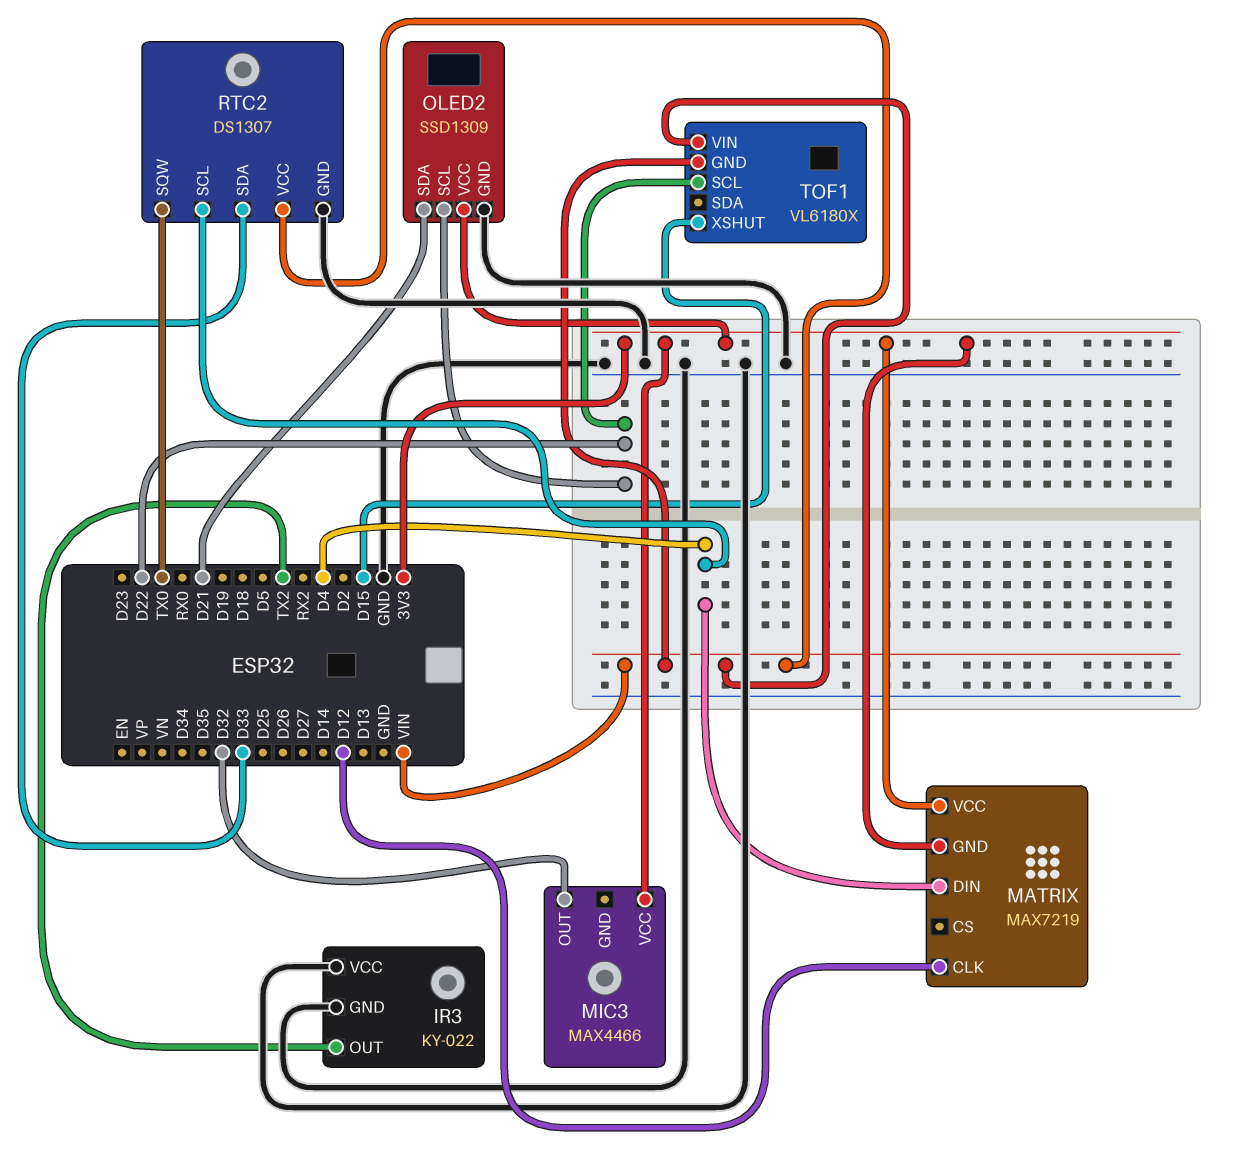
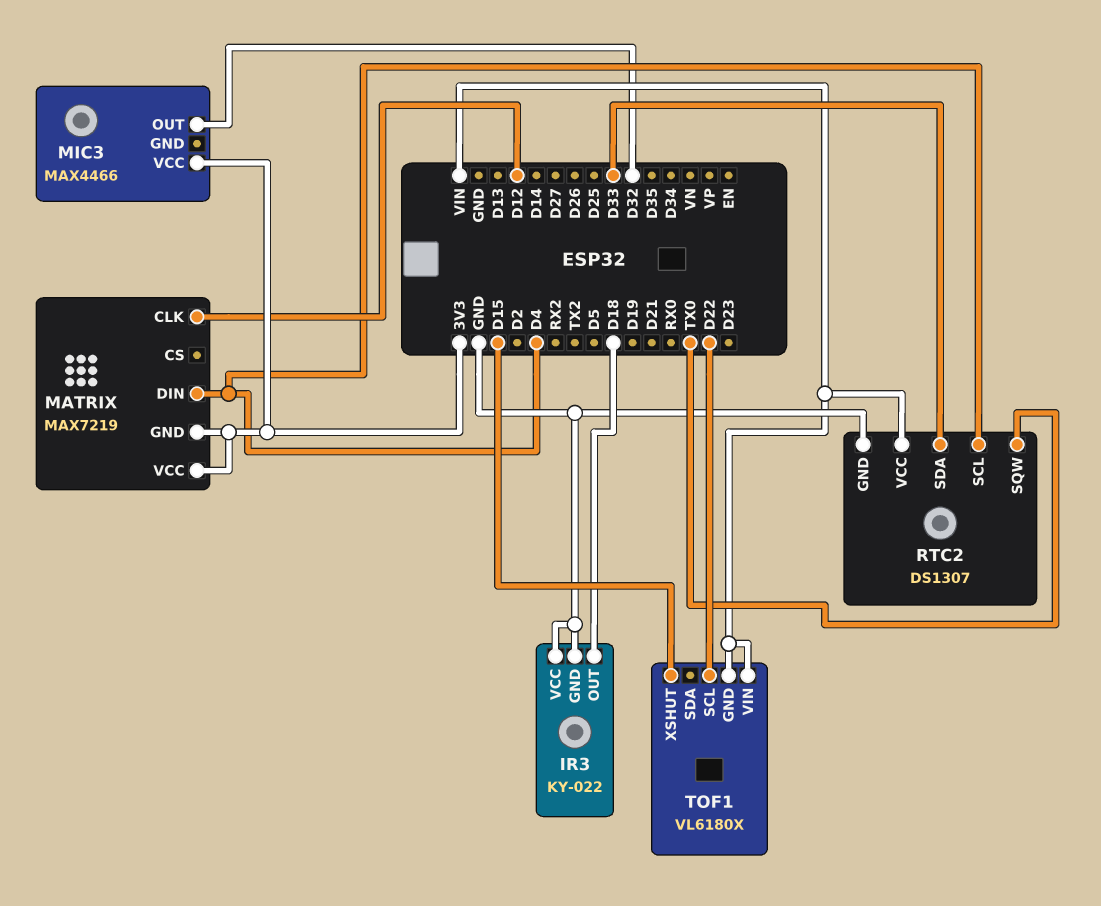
IR3 pin OUT: TX2 -> D18
OLED2: SSD1309 -> none
OLED2 pin GND: GND -> none
OLED2 pin SCL: D22 -> none
OLED2 pin SDA: D21 -> none
OLED2 pin VCC: 3V3 -> none

